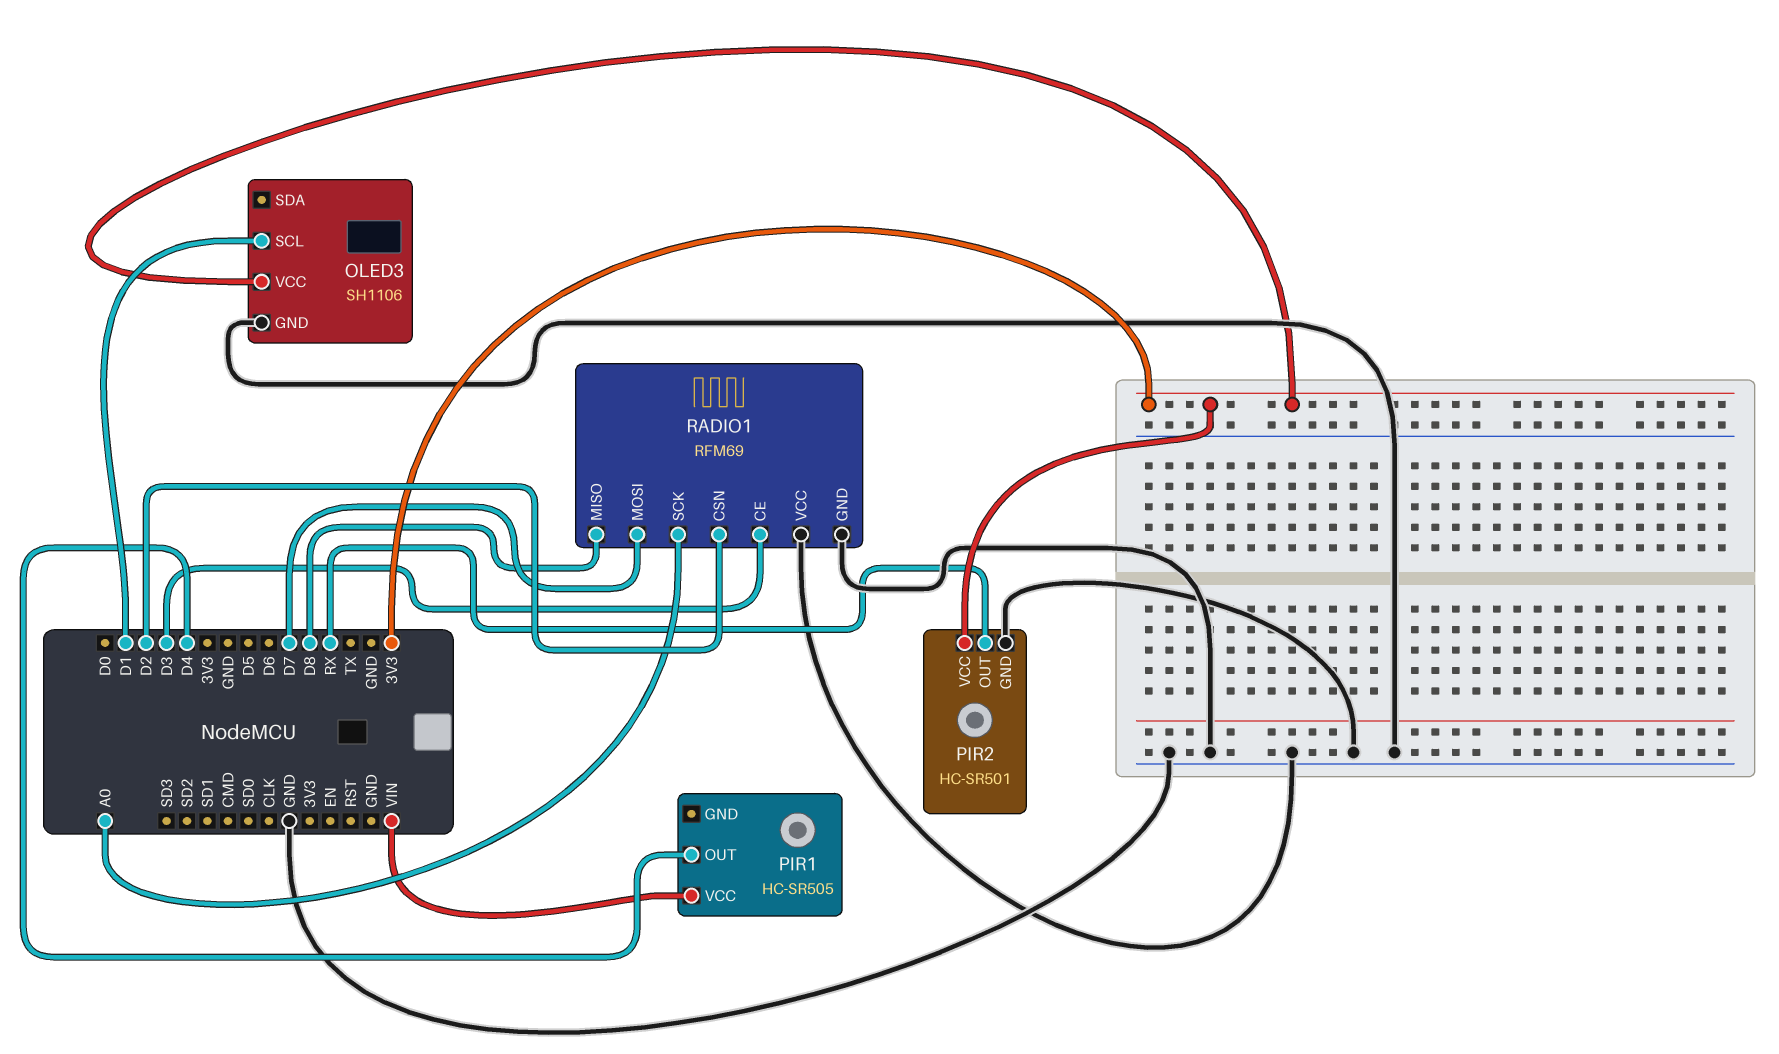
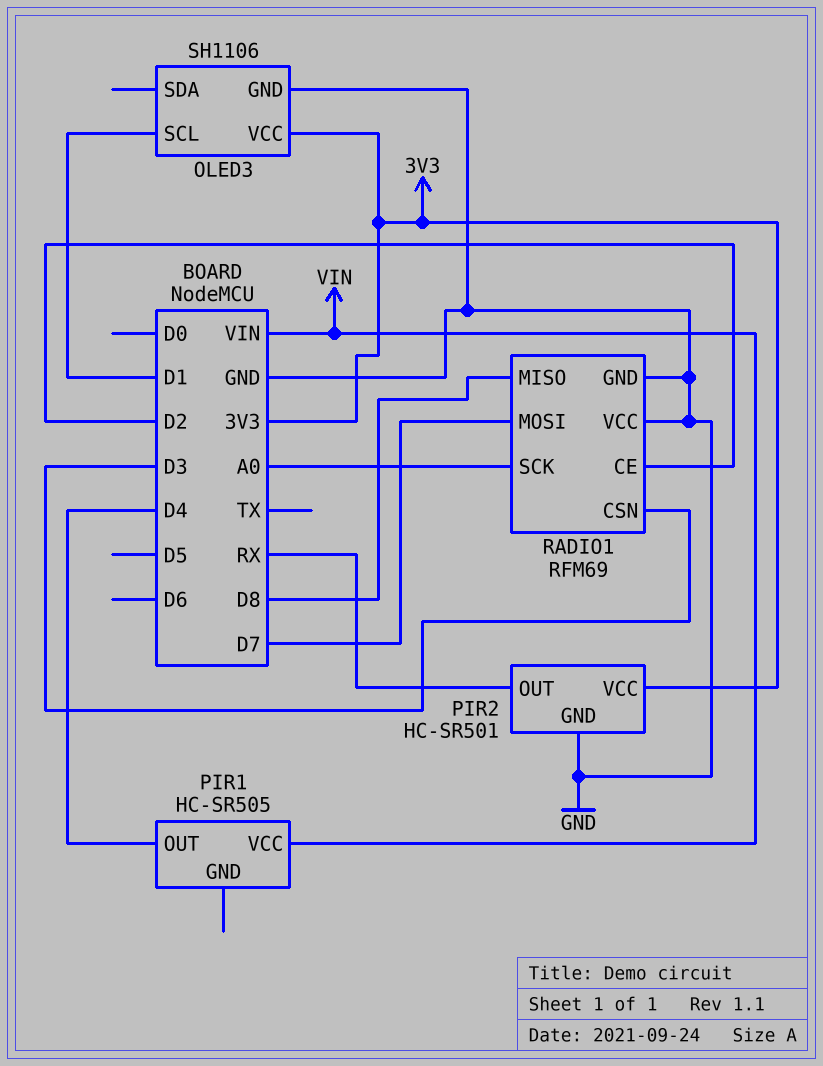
RADIO1 pin CE: D3 -> D2
RADIO1 pin CSN: D2 -> D3

